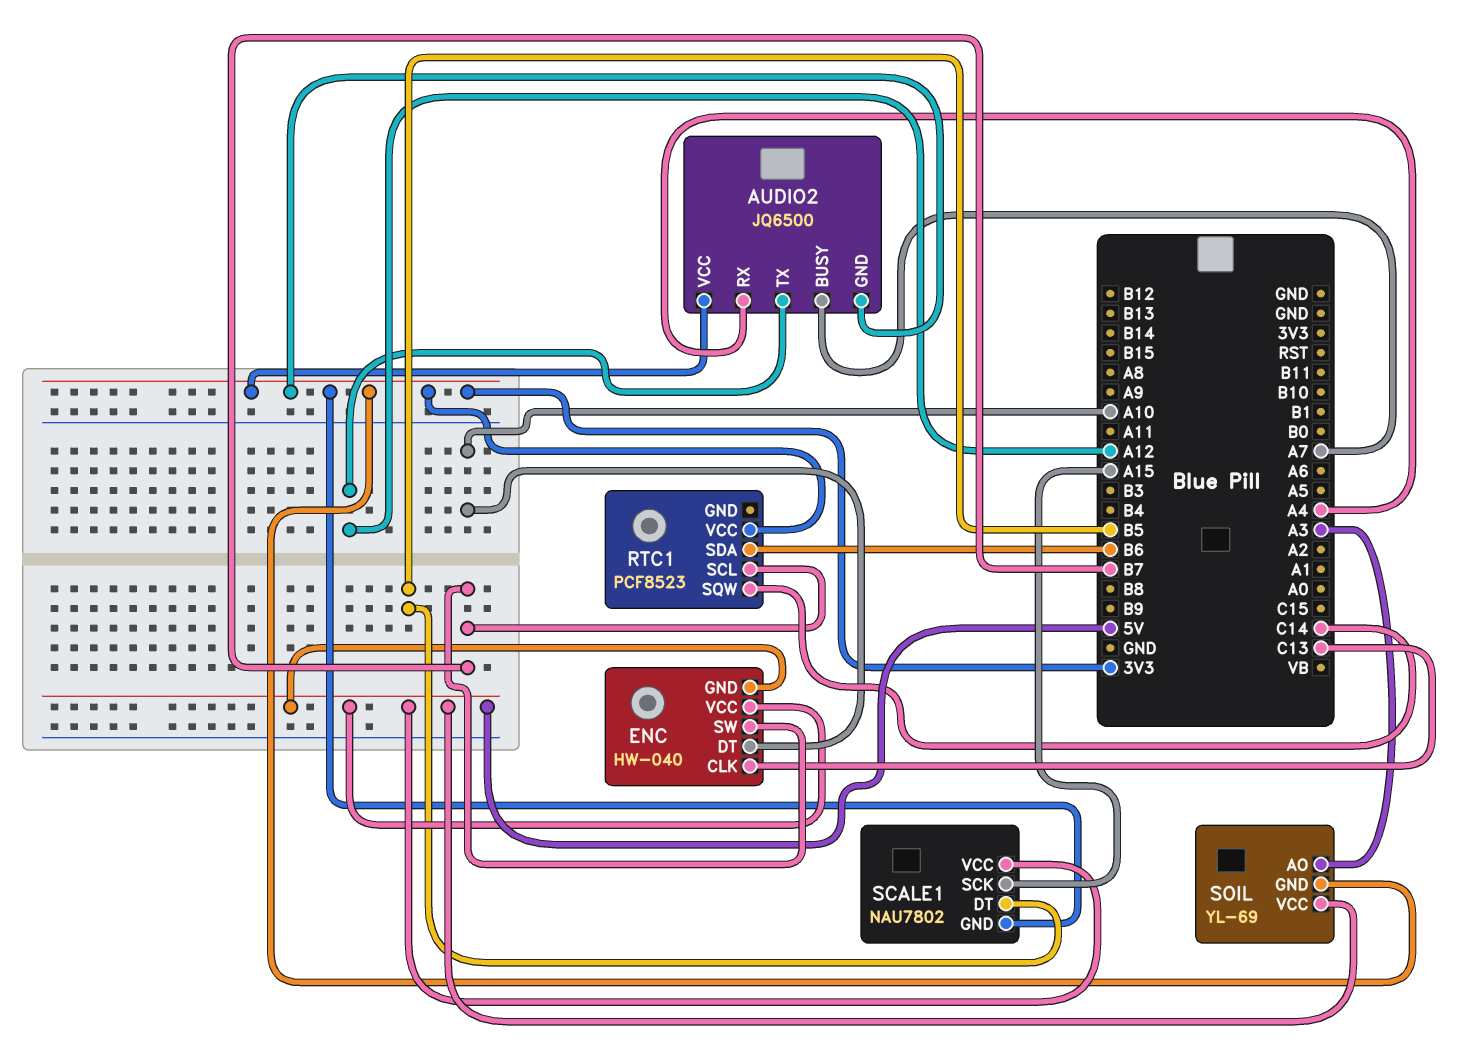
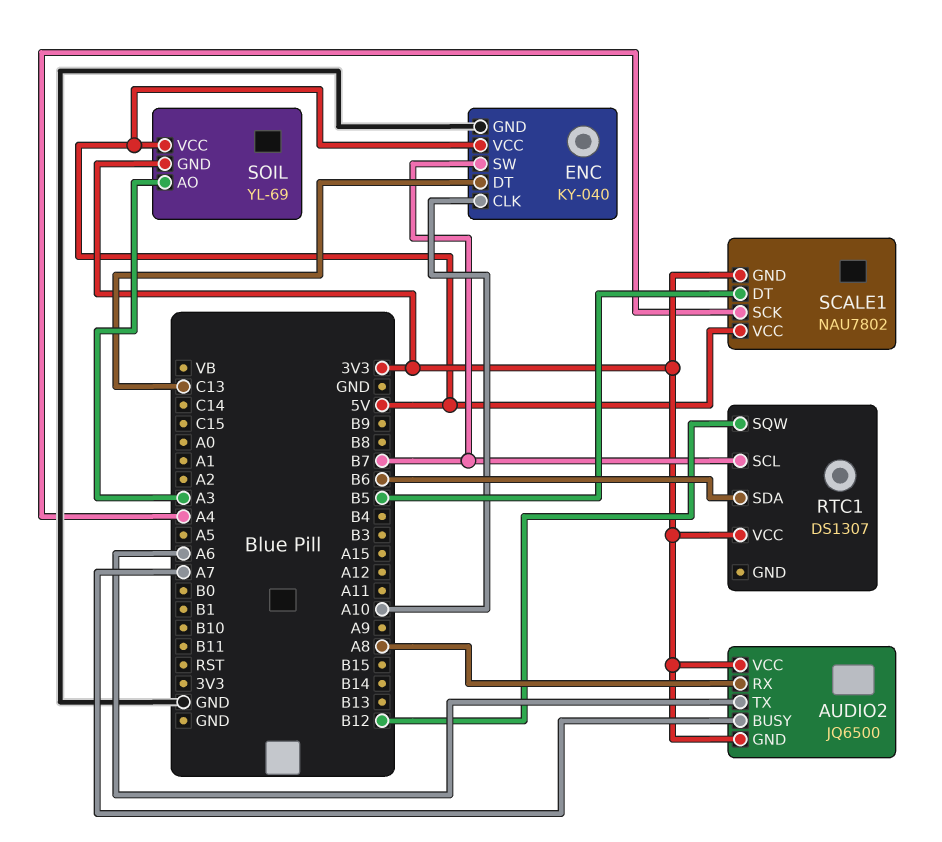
AUDIO2 pin RX: A4 -> A8
AUDIO2 pin TX: A12 -> A6
ENC: HW-040 -> KY-040
ENC pin CLK: C13 -> A10
ENC pin DT: A10 -> C13
ENC pin GND: 5V -> GND
RTC1: PCF8523 -> DS1307
RTC1 pin SQW: C14 -> B12
SCALE1 pin SCK: A15 -> A4

